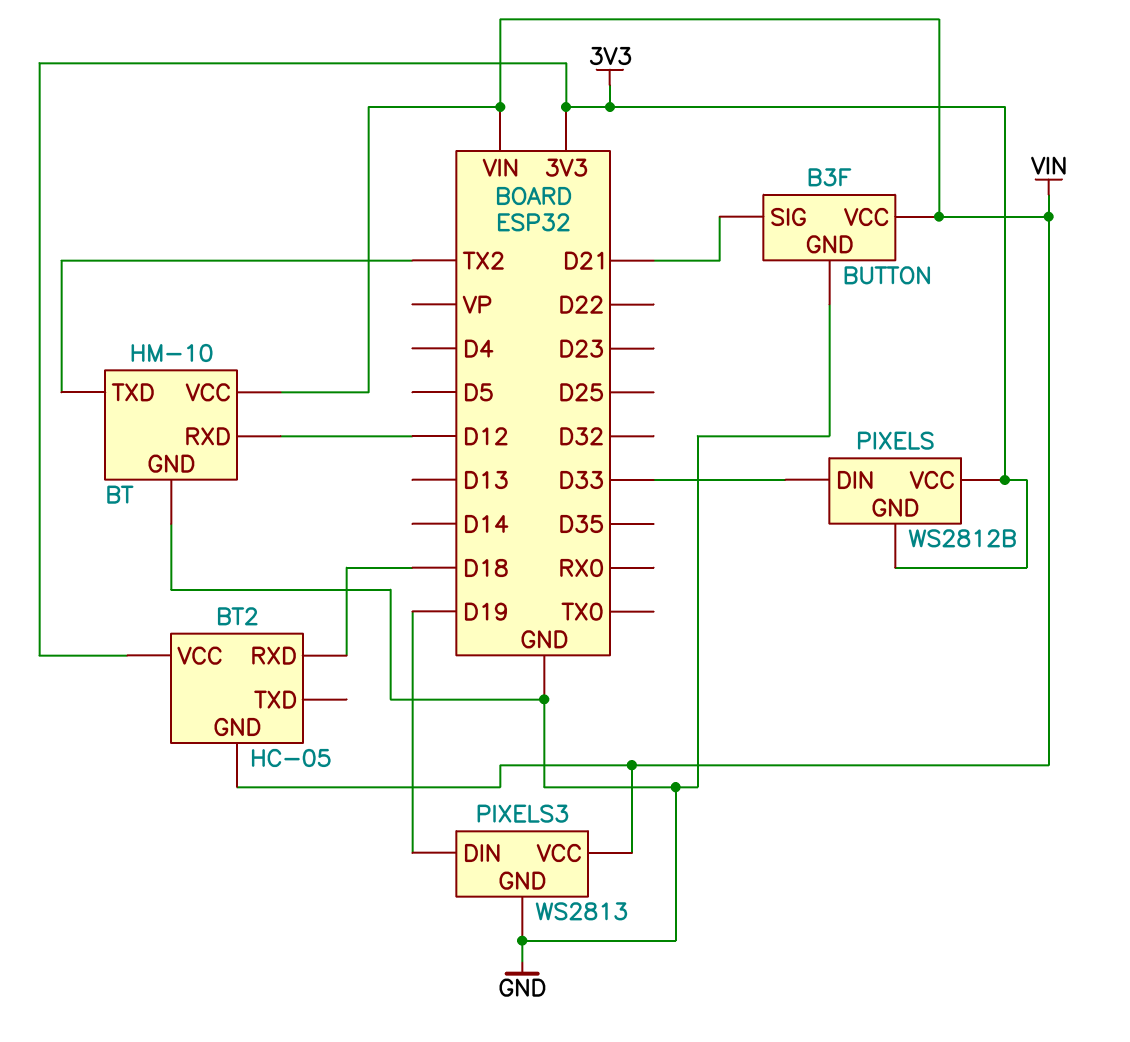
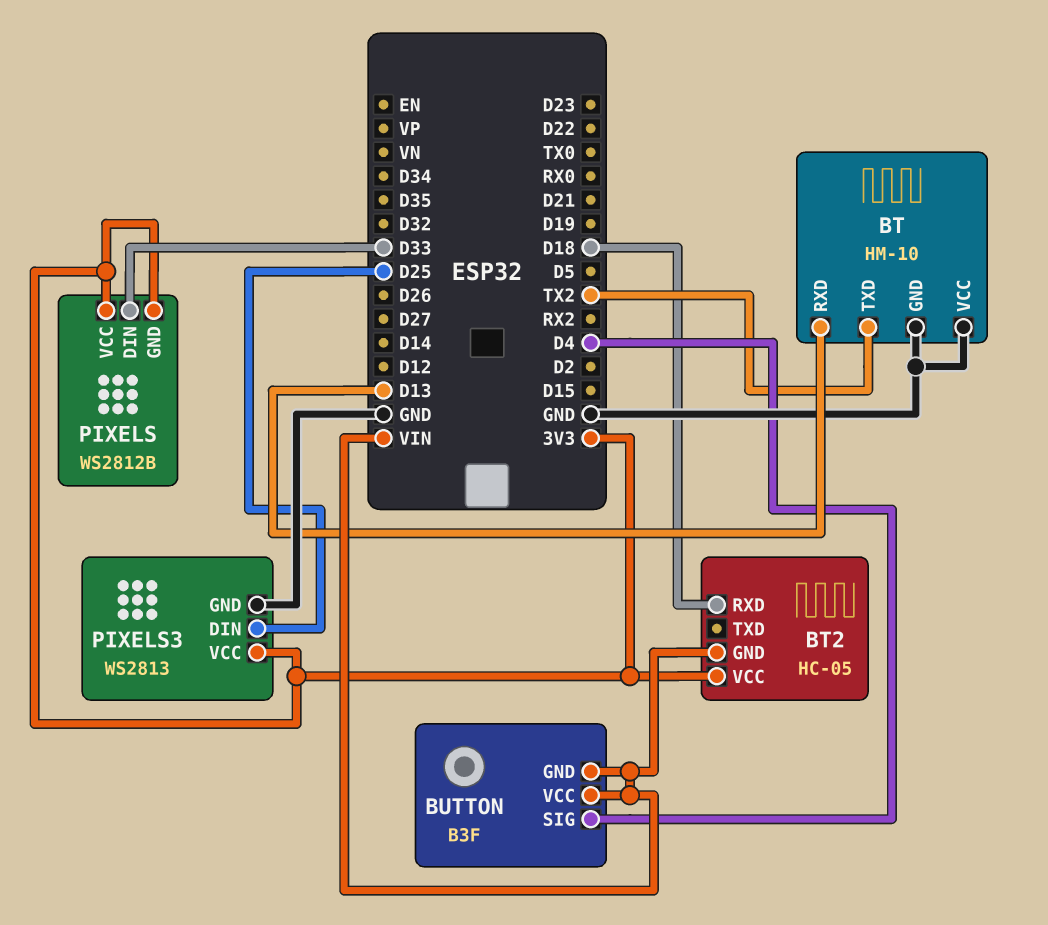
BT pin RXD: D12 -> D13
BT pin VCC: VIN -> GND
BUTTON pin GND: GND -> VIN
BUTTON pin SIG: D21 -> D4
PIXELS3 pin DIN: D19 -> D25
PIXELS3 pin VCC: VIN -> 3V3

